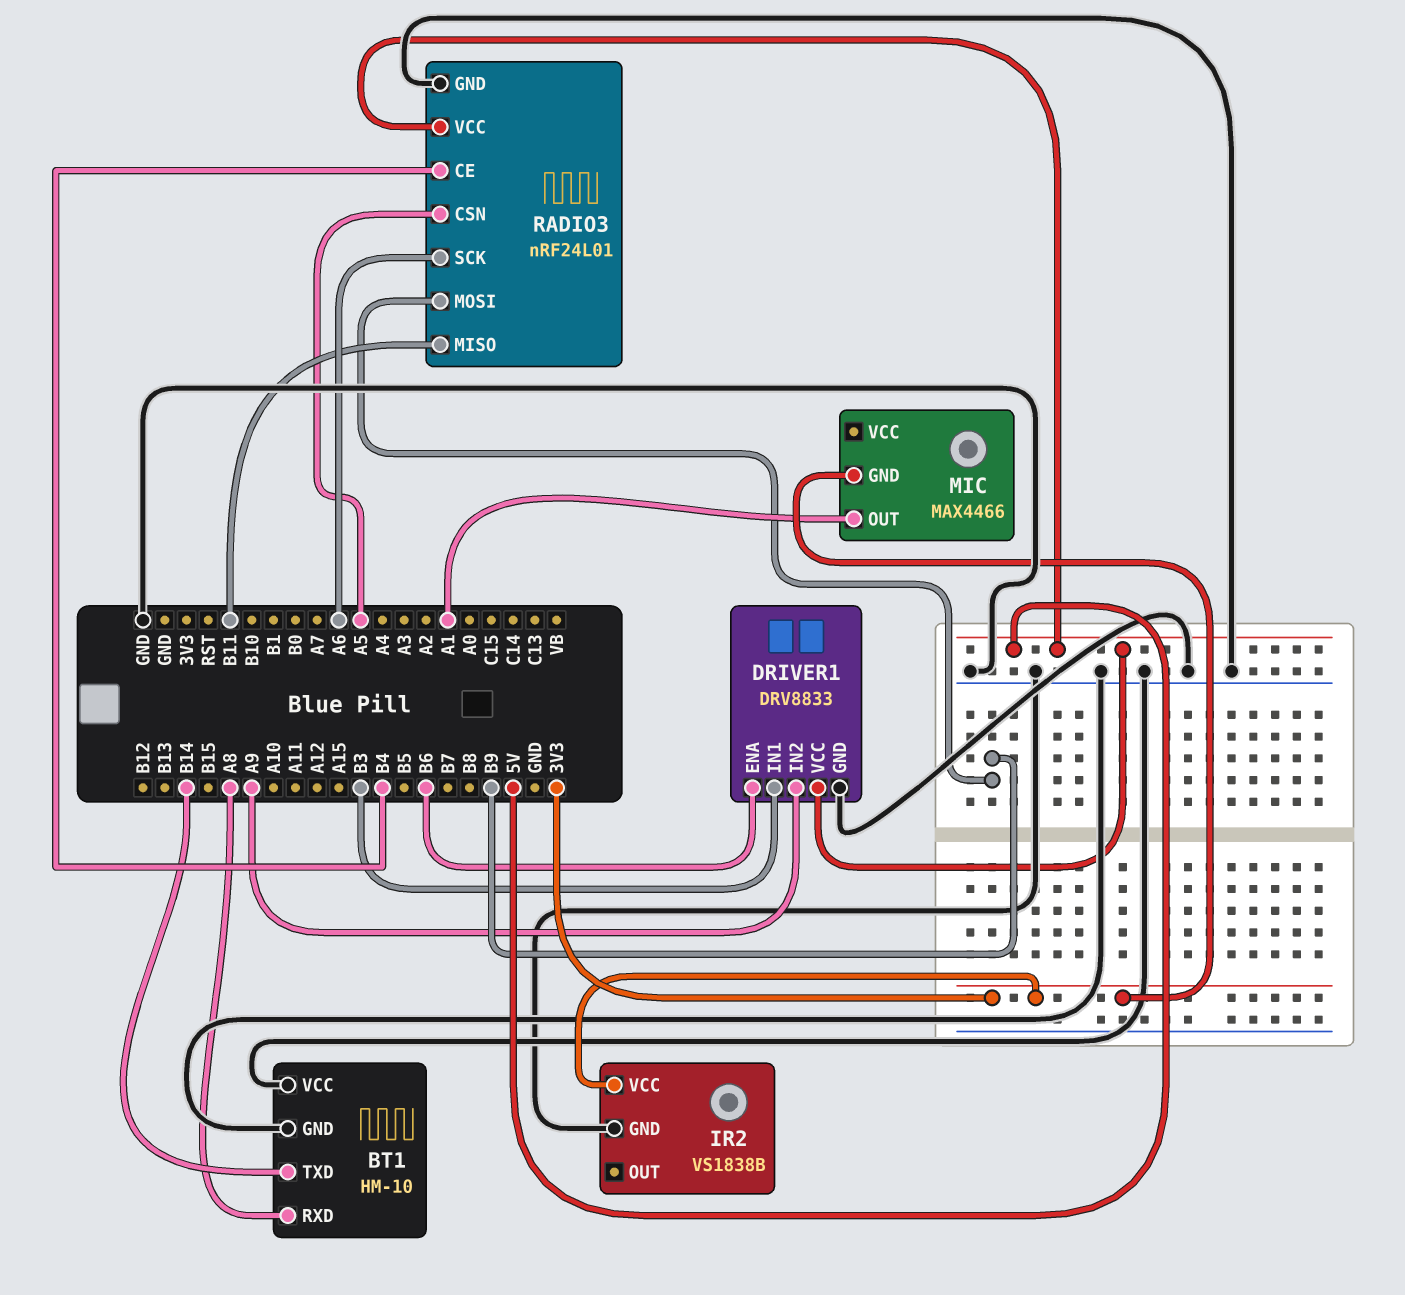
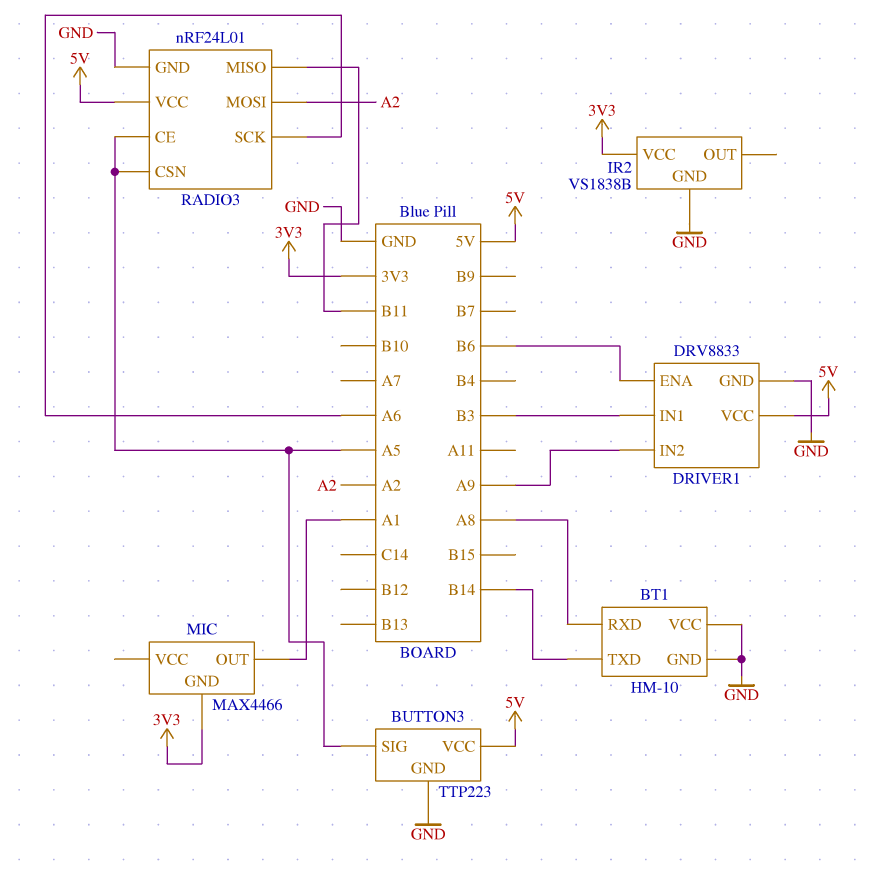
BUTTON3: none -> TTP223
BUTTON3 pin GND: none -> GND
BUTTON3 pin SIG: none -> A5
BUTTON3 pin VCC: none -> 5V
RADIO3 pin CE: B4 -> A5
RADIO3 pin MOSI: B9 -> A2

